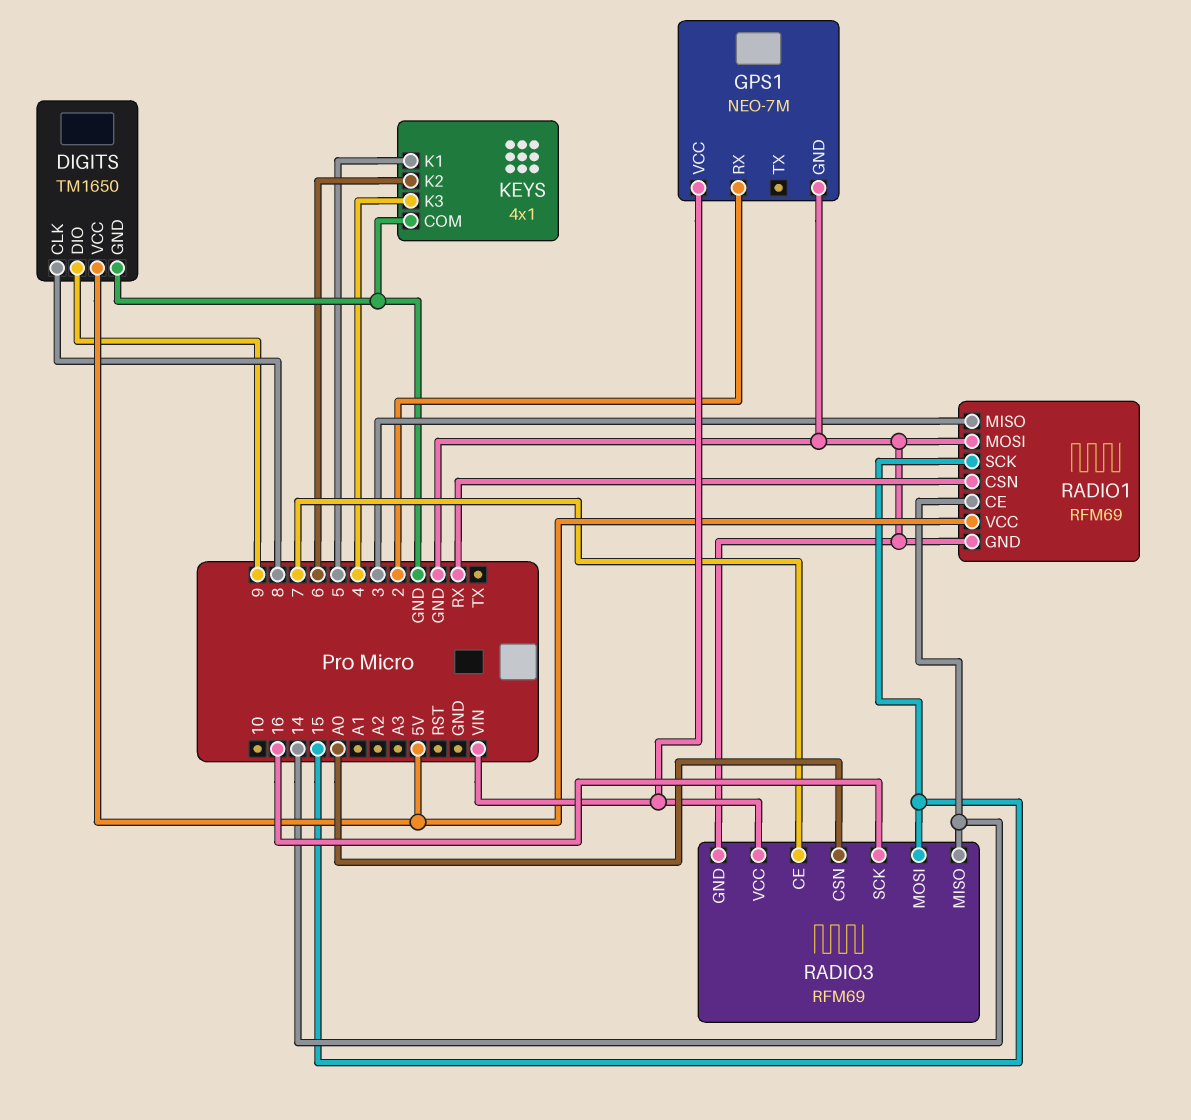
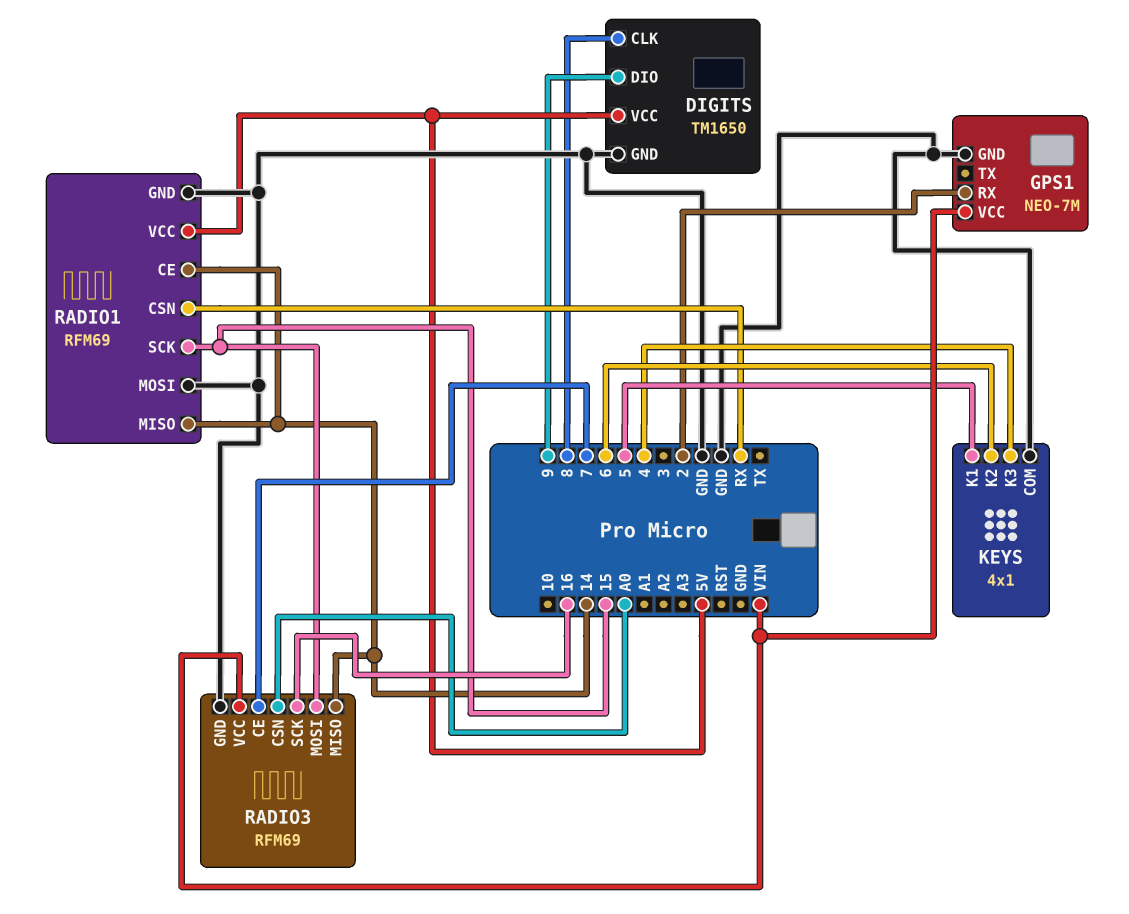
RADIO1 pin MISO: 3 -> 14

